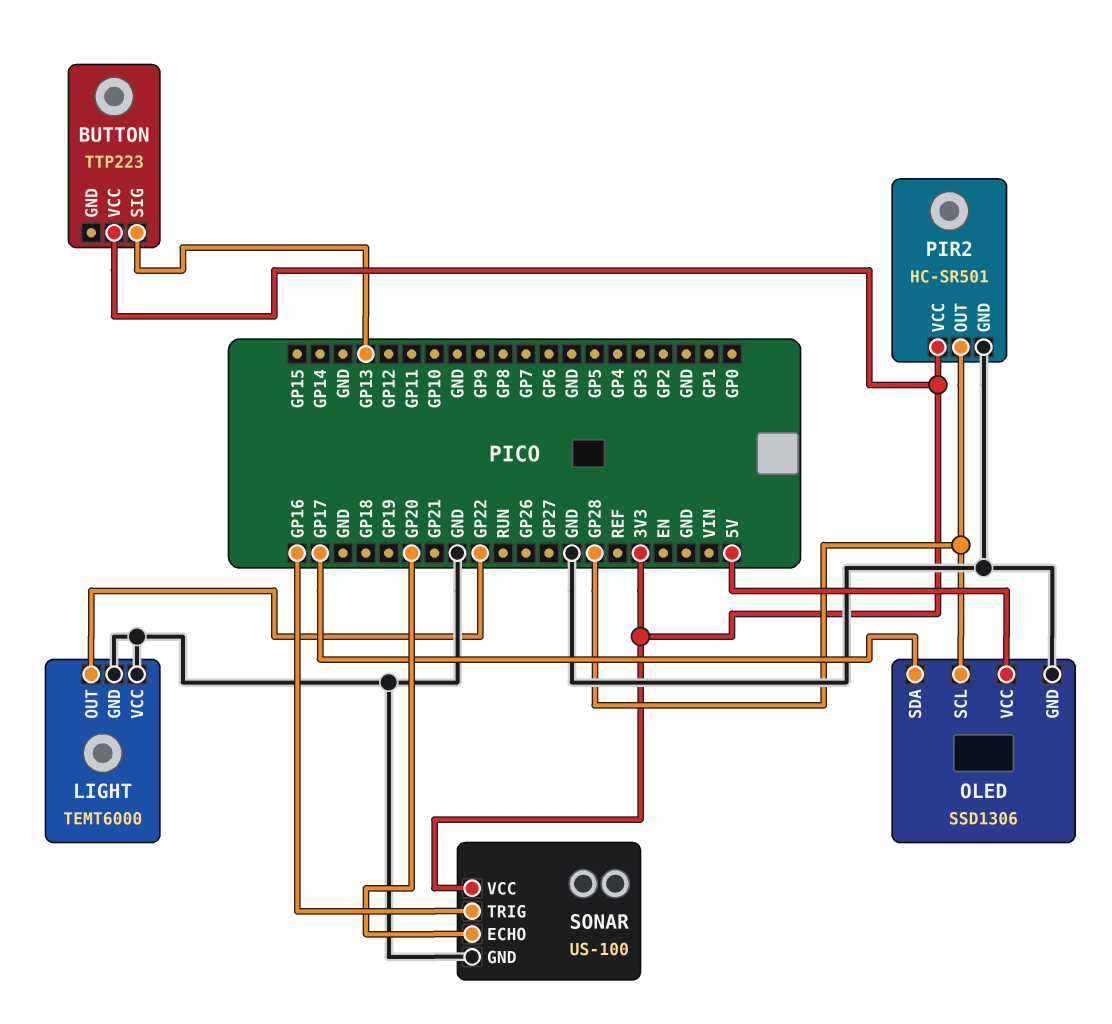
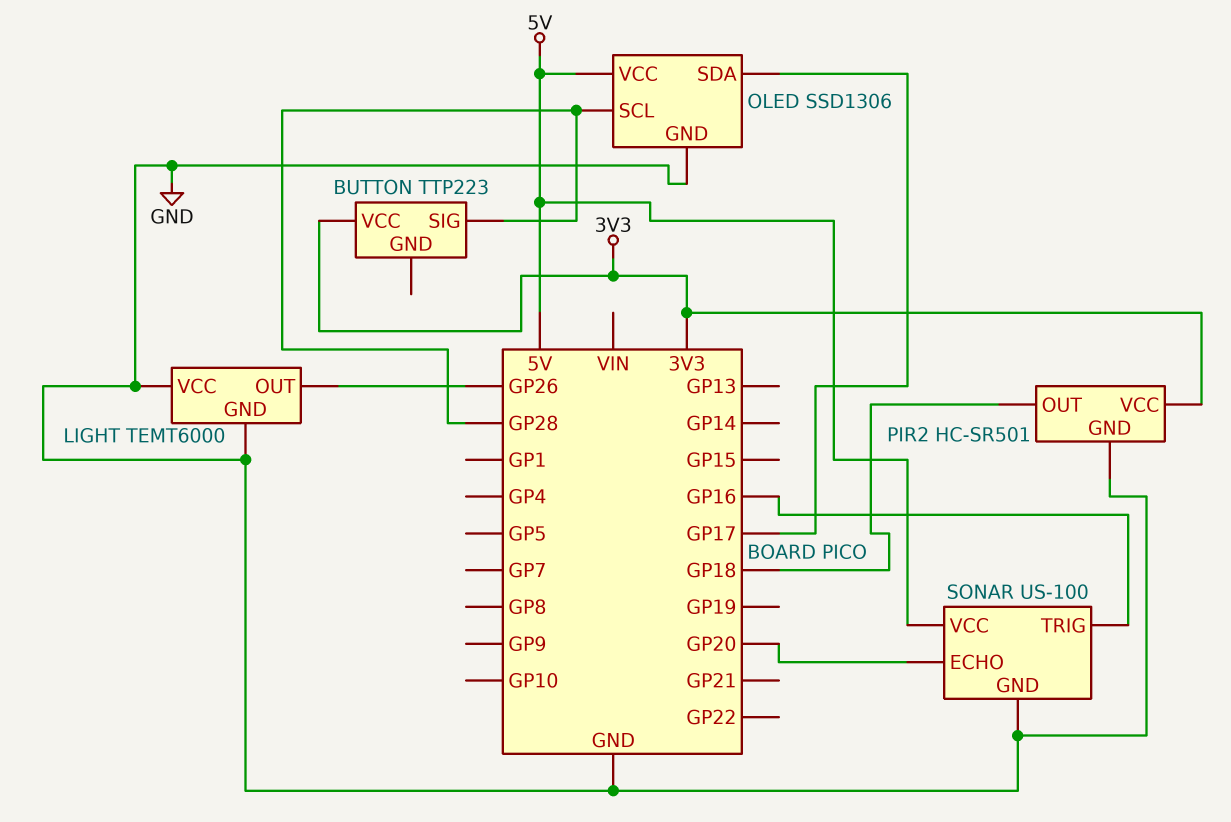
BUTTON pin SIG: GP13 -> GP28
LIGHT pin OUT: GP22 -> GP26
PIR2 pin OUT: GP28 -> GP18
SONAR pin VCC: 3V3 -> 5V

